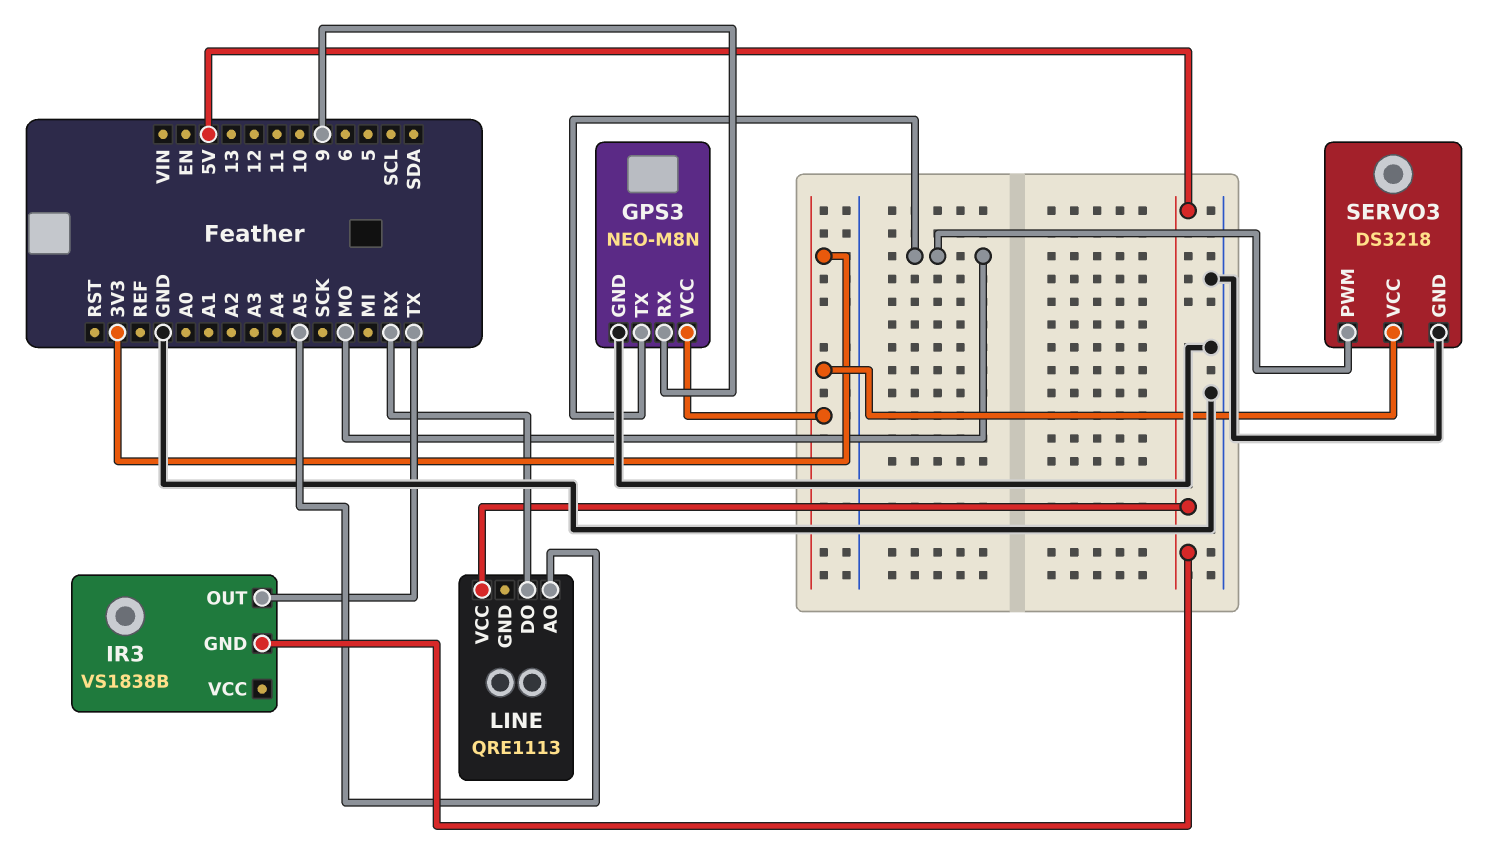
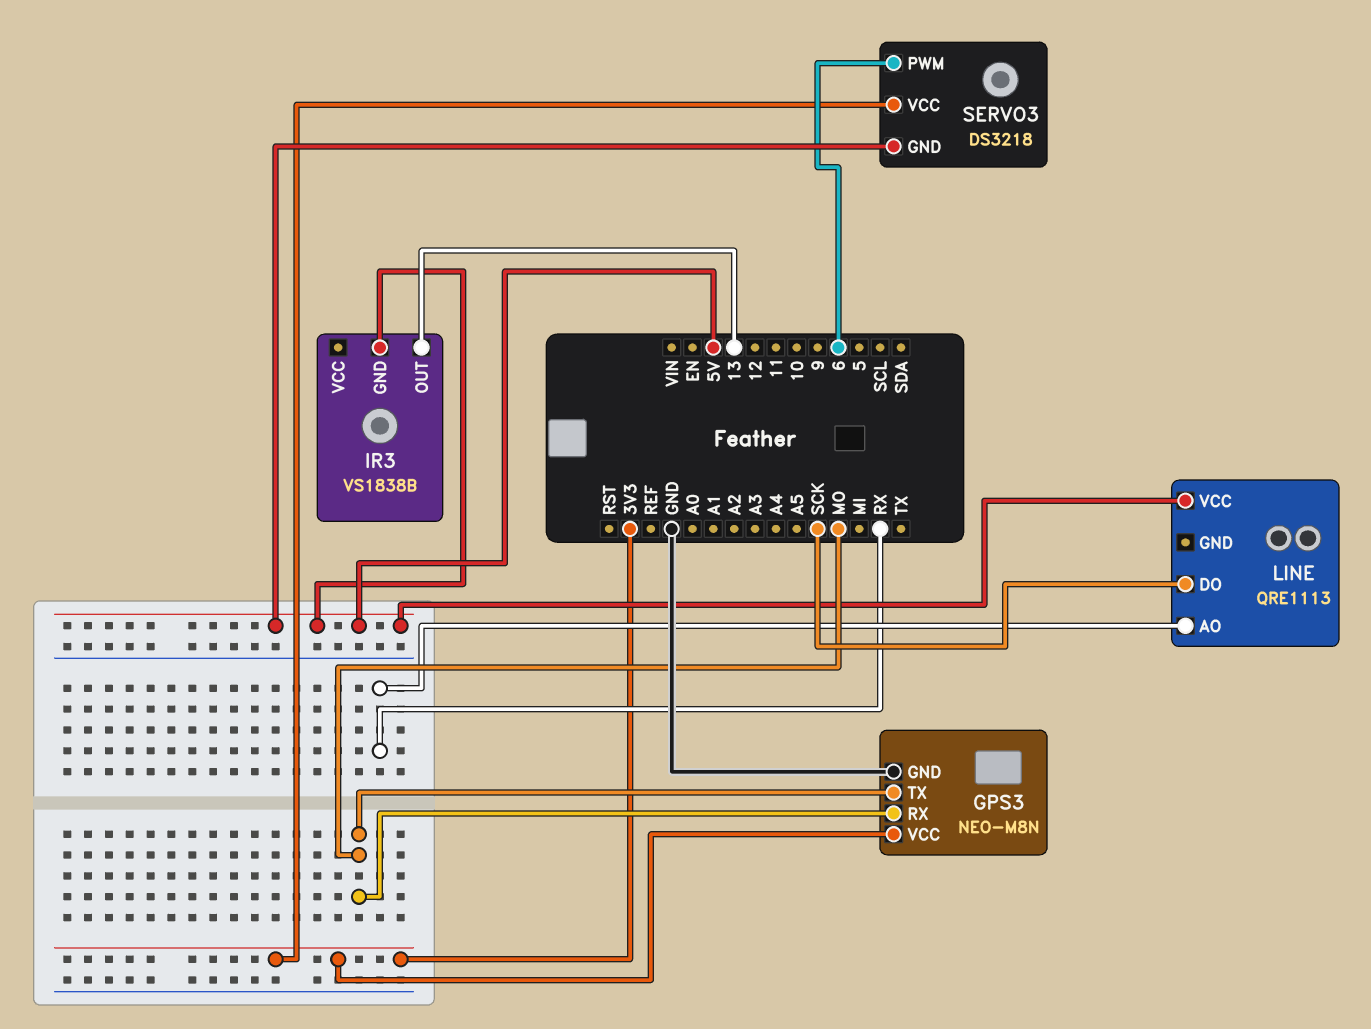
GPS3 pin RX: 9 -> MO
IR3 pin OUT: TX -> 13
LINE pin AO: A5 -> RX
LINE pin DO: RX -> SCK
SERVO3 pin GND: GND -> 5V
SERVO3 pin PWM: MO -> 6

